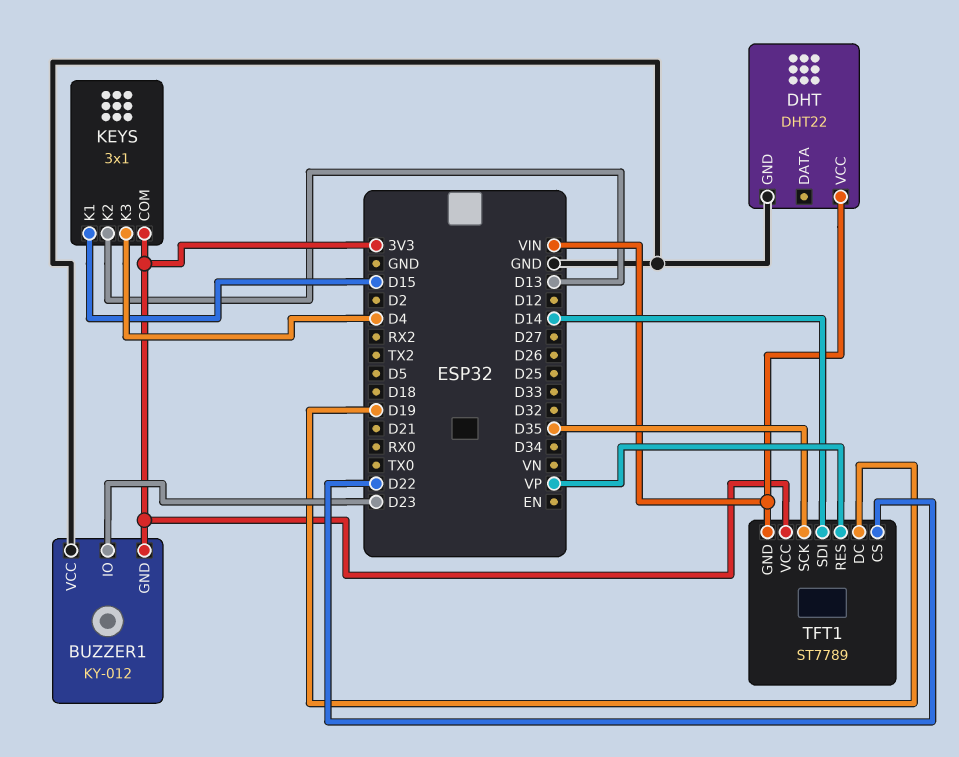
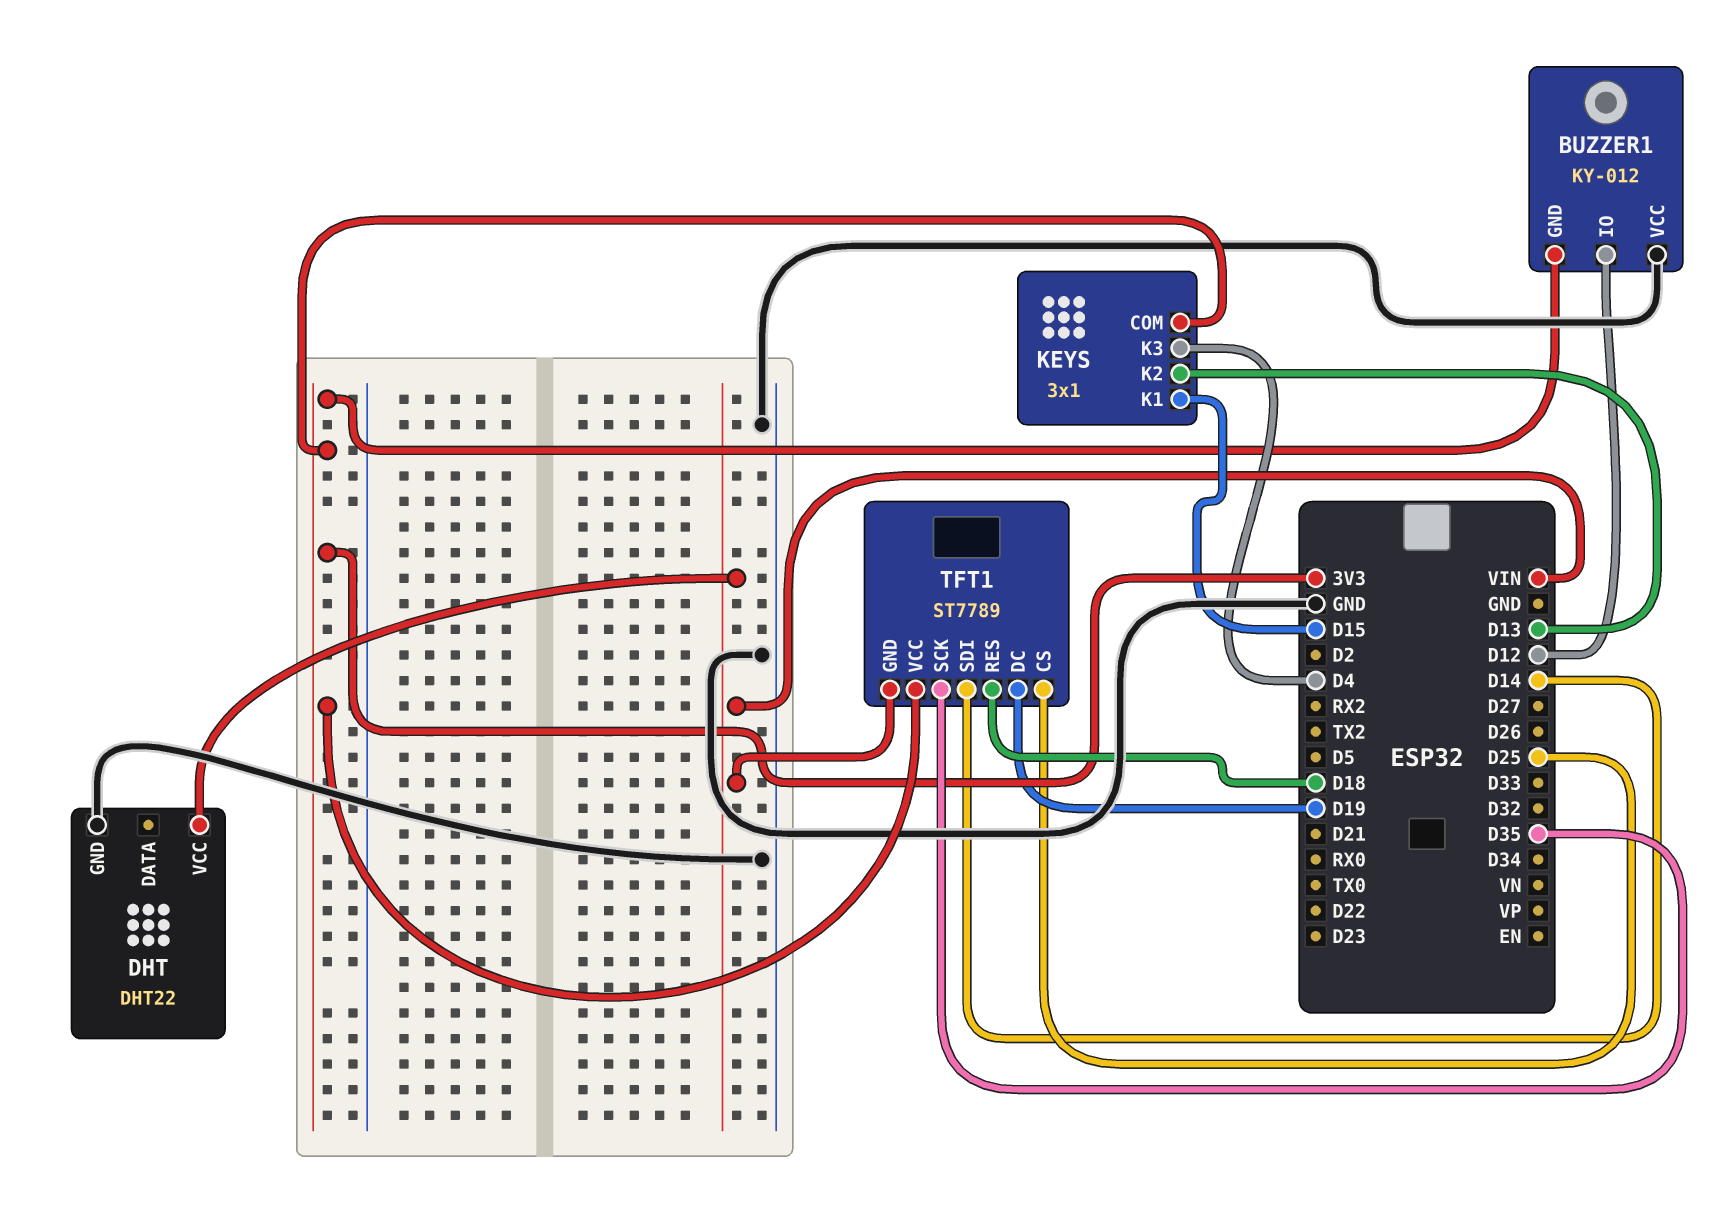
BUZZER1 pin IO: D23 -> D12
TFT1 pin CS: D22 -> D25
TFT1 pin RES: VP -> D18

